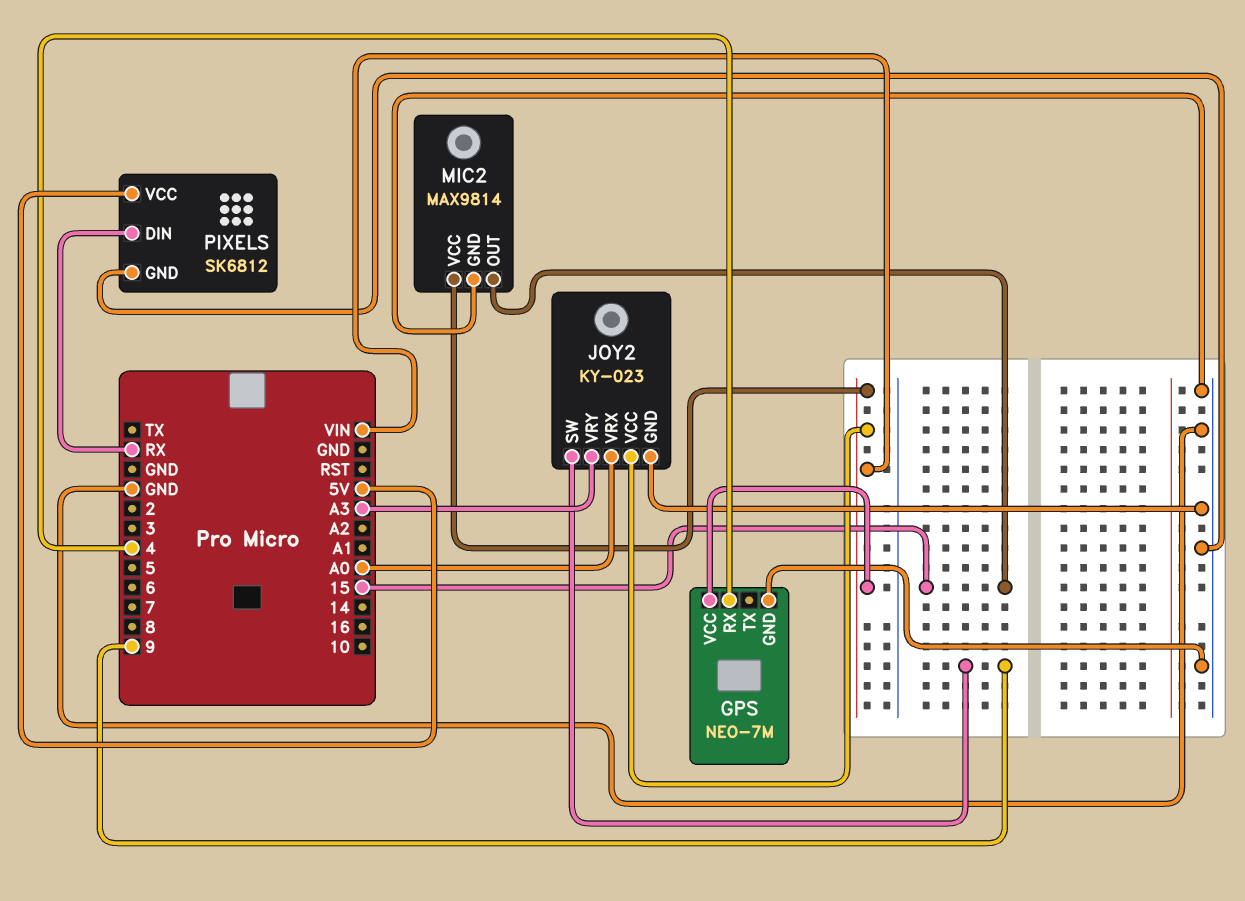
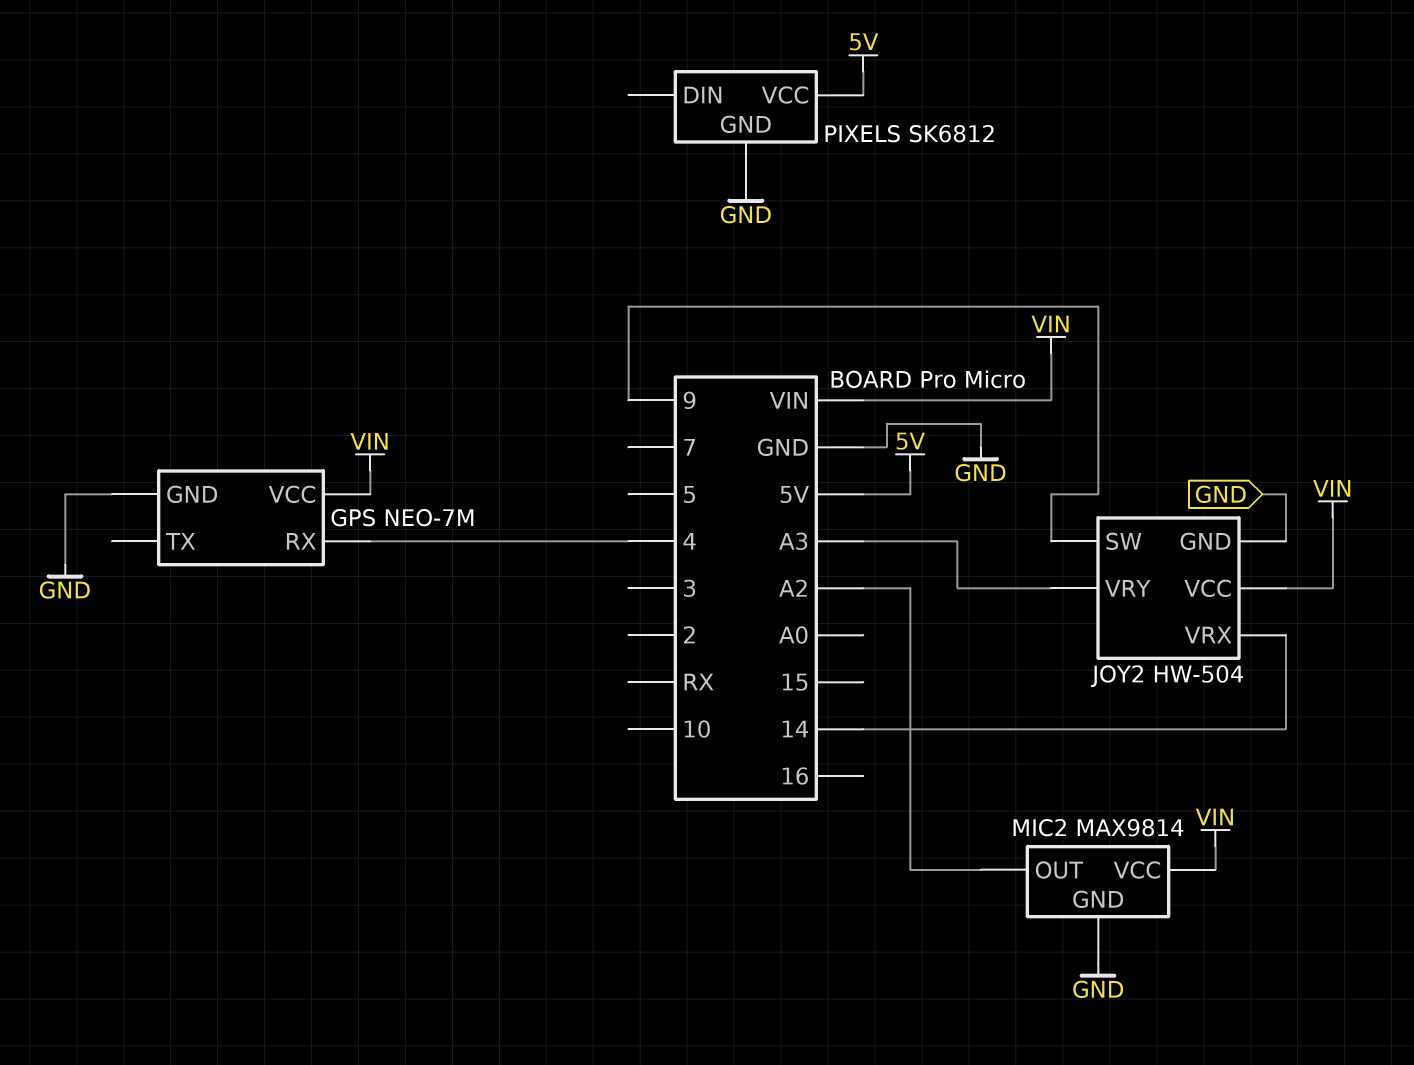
JOY2: KY-023 -> HW-504
JOY2 pin VRX: A0 -> 14
MIC2 pin OUT: 15 -> A2
PIXELS pin DIN: RX -> none

